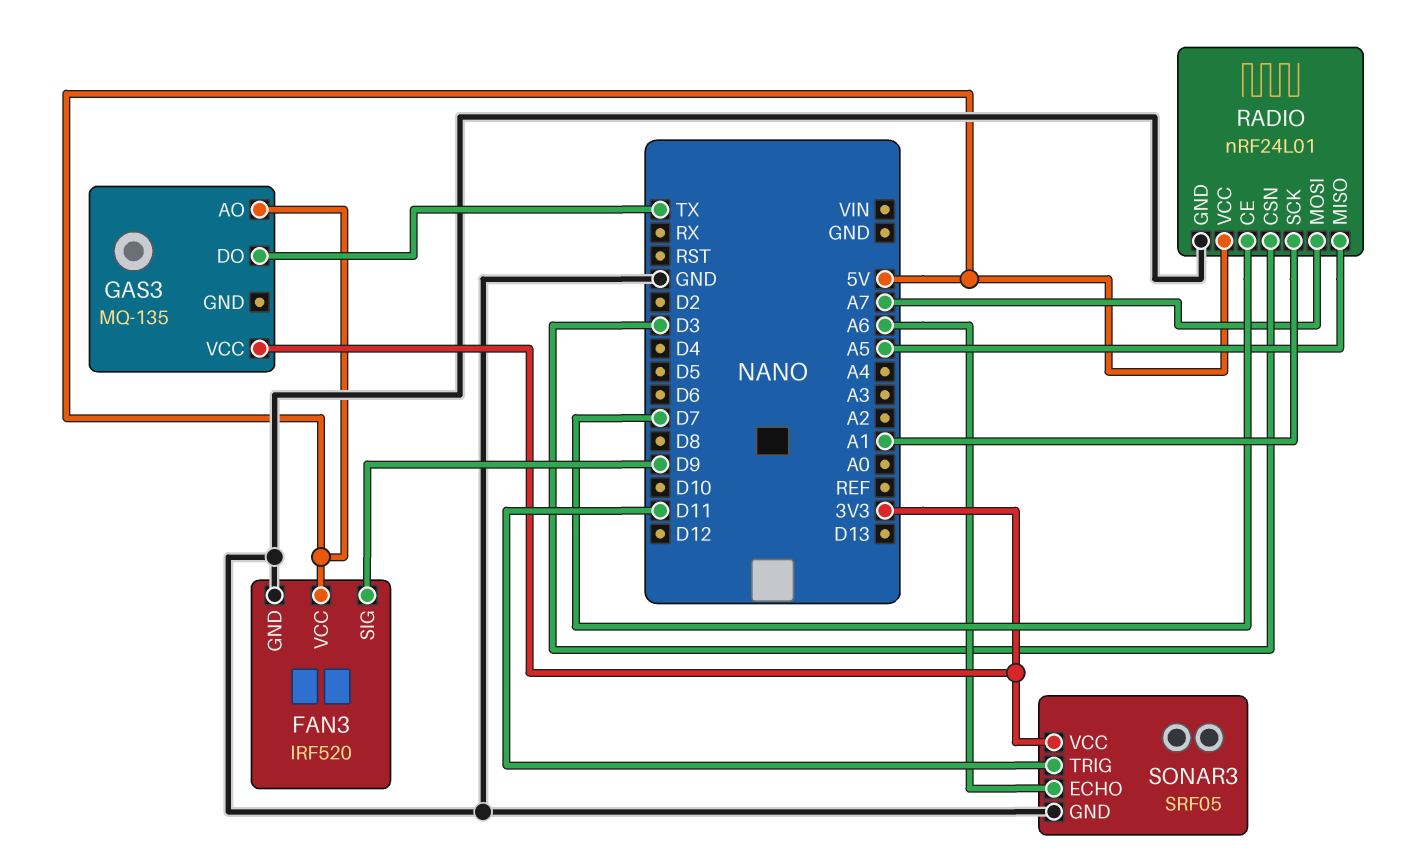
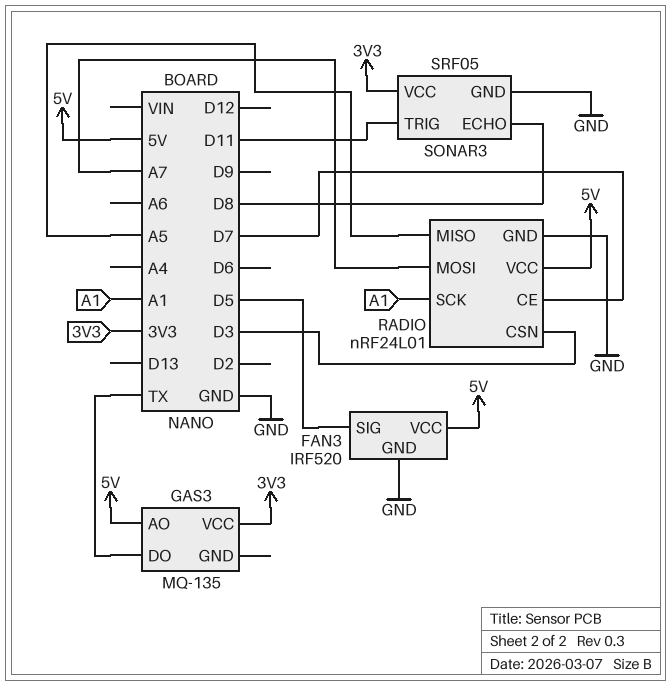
FAN3 pin SIG: D9 -> D5
SONAR3 pin ECHO: A6 -> D8

